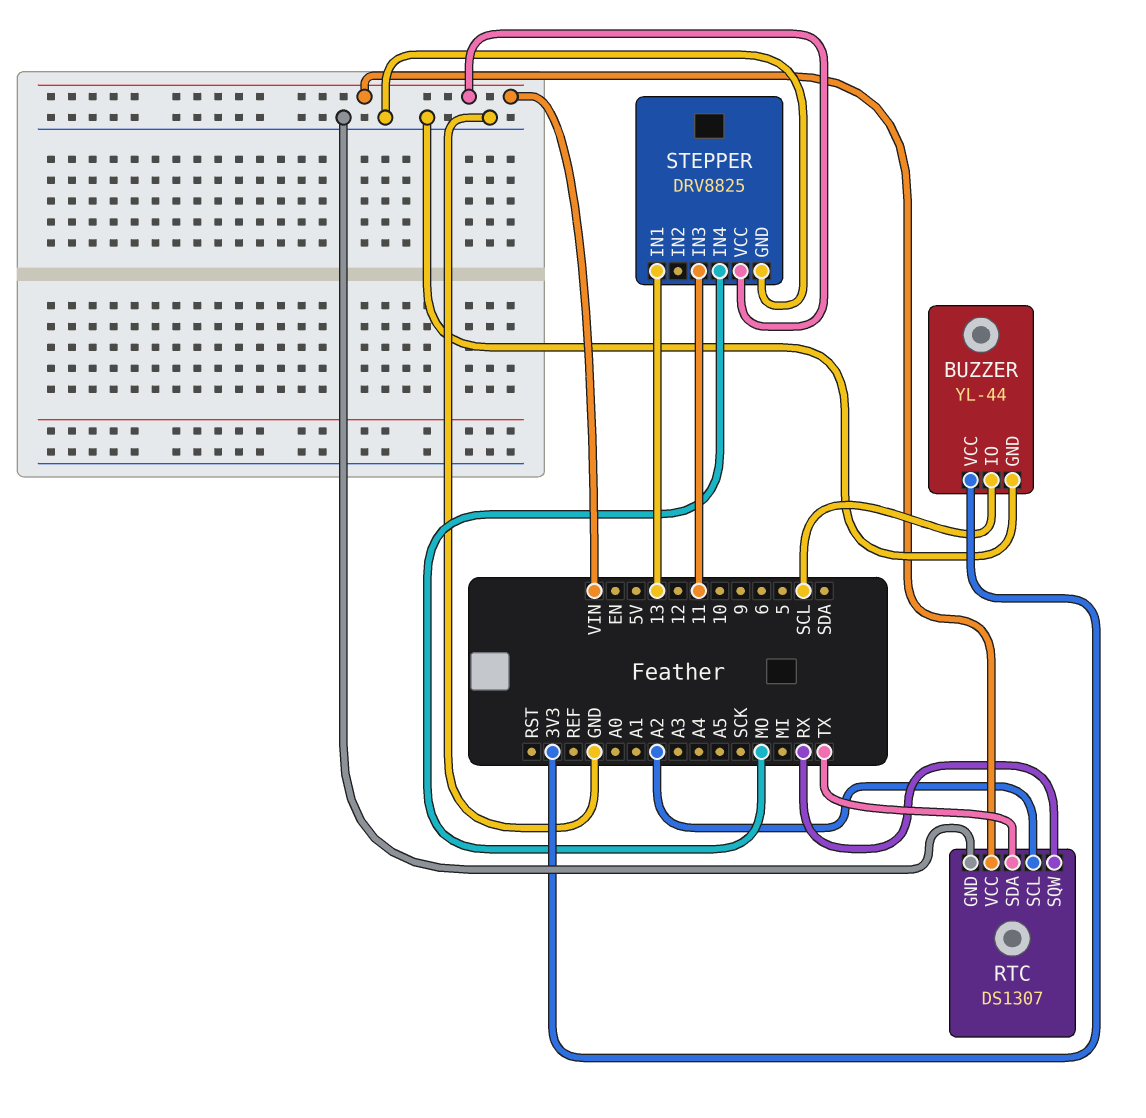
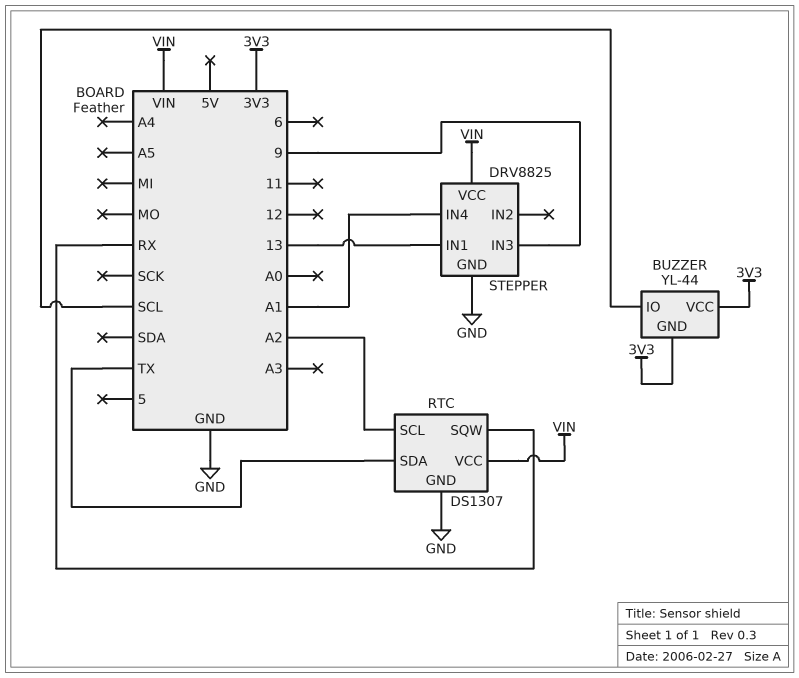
BUZZER pin GND: GND -> 3V3
STEPPER pin IN3: 11 -> 9
STEPPER pin IN4: MO -> A1

